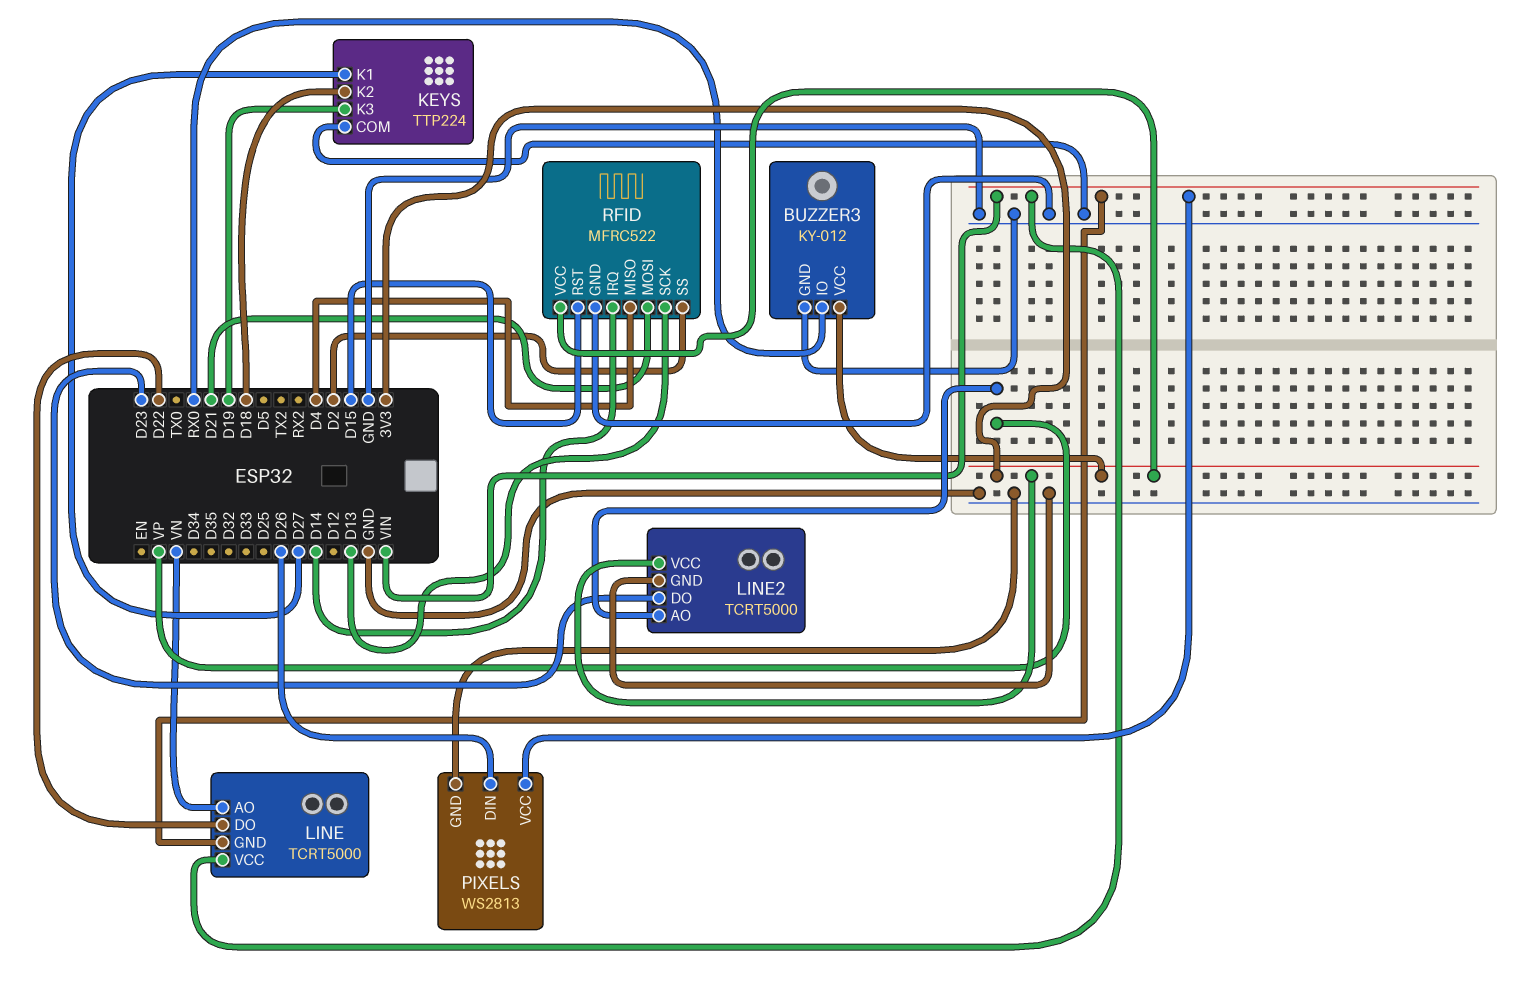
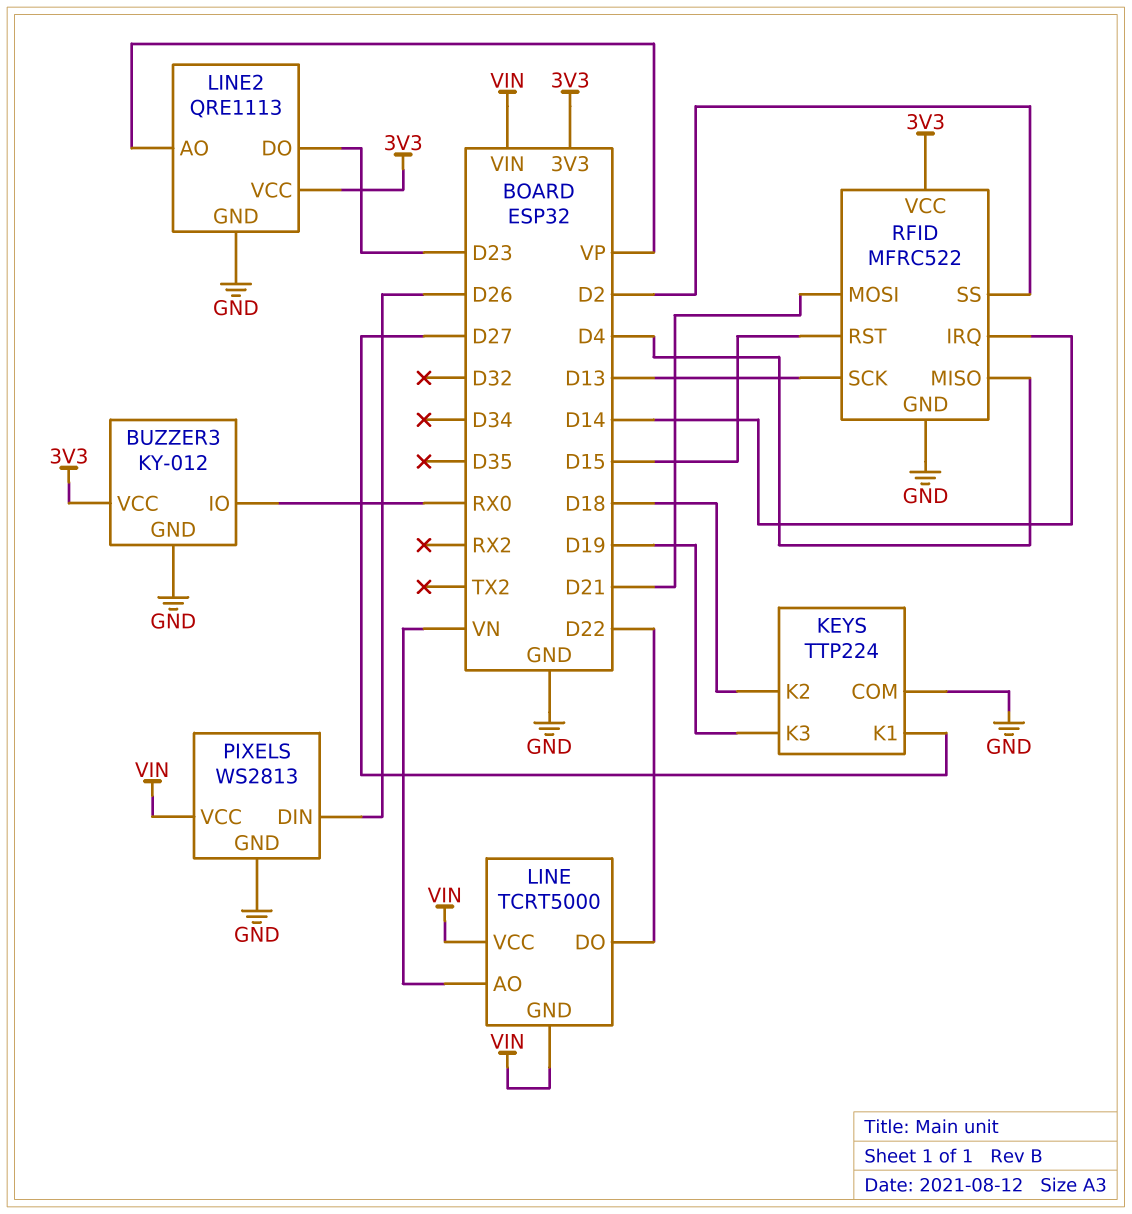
LINE2: TCRT5000 -> QRE1113

